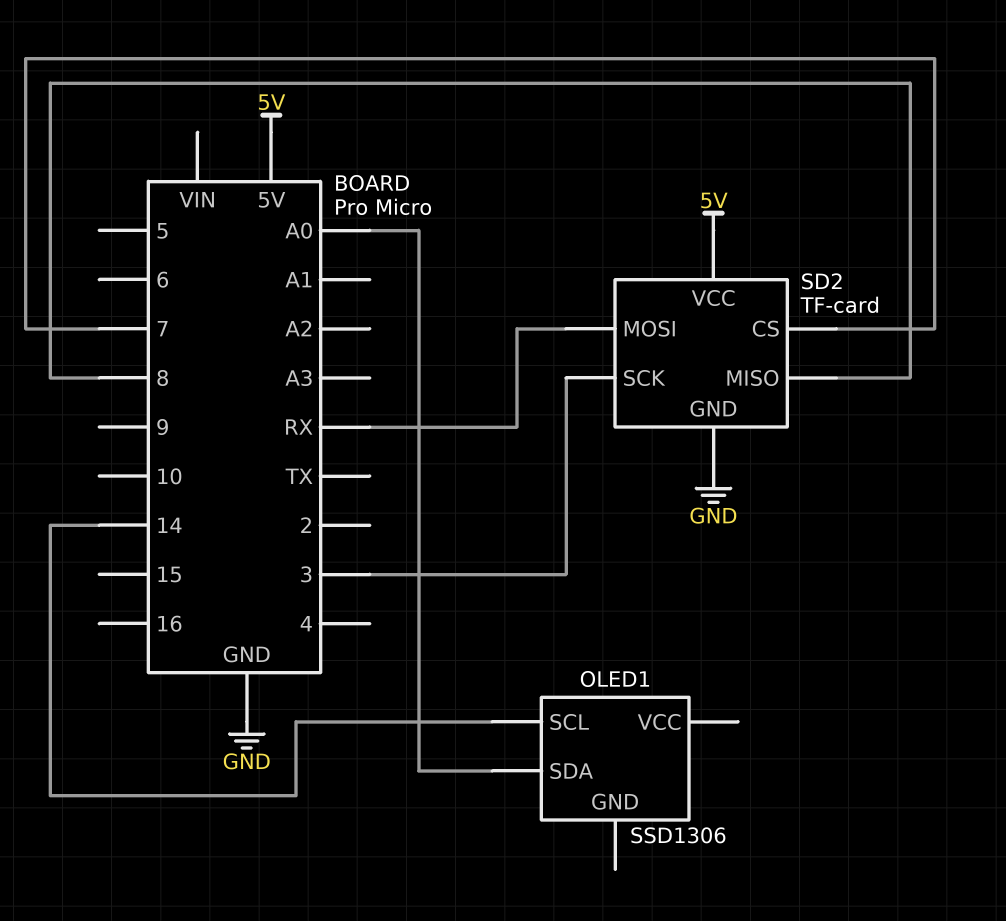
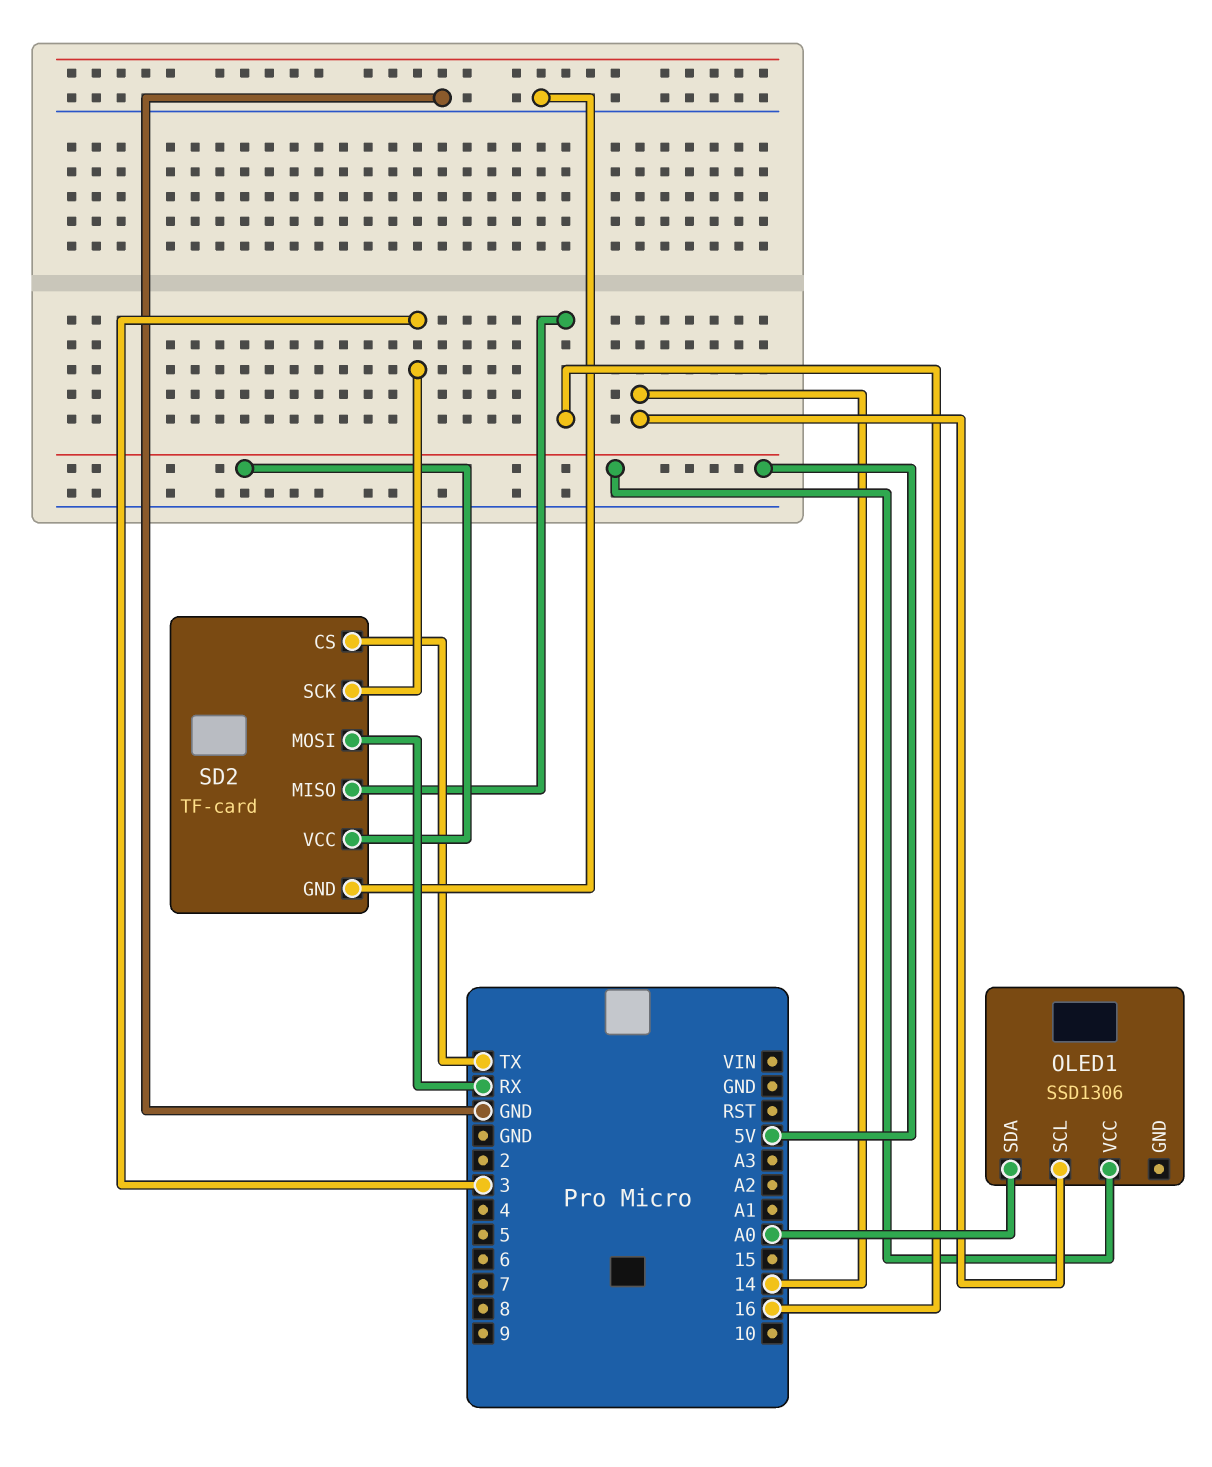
OLED1 pin VCC: none -> 5V
SD2 pin CS: 7 -> TX
SD2 pin MISO: 8 -> 16

